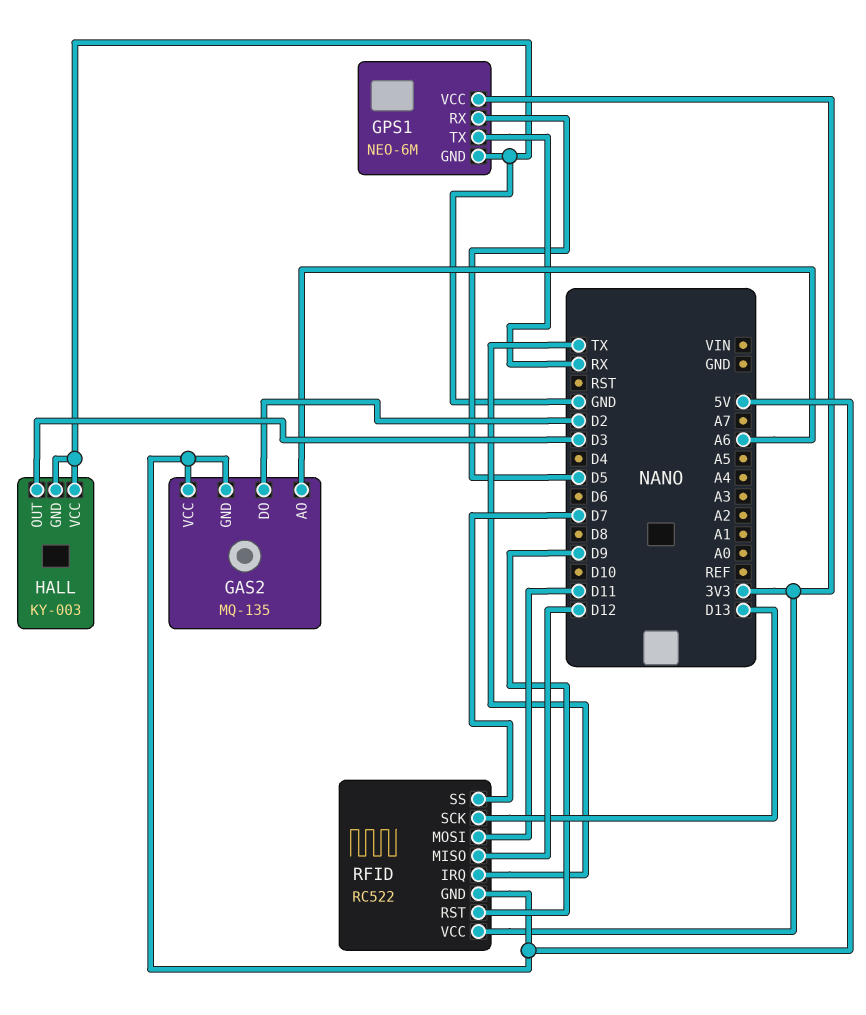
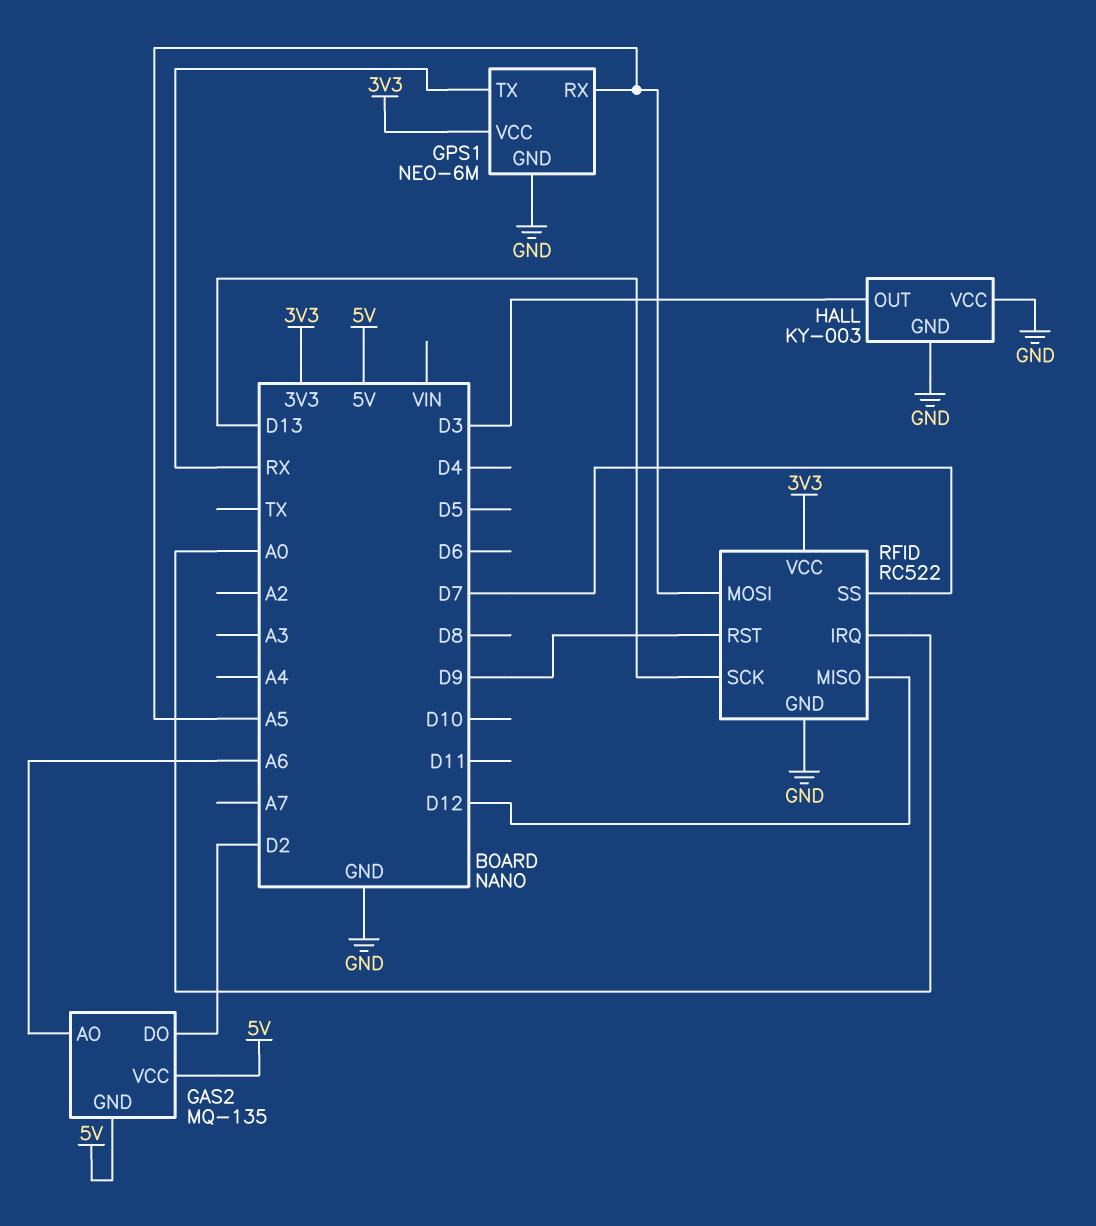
GPS1 pin RX: D5 -> A5
RFID pin GND: 5V -> GND
RFID pin IRQ: TX -> A0
RFID pin MOSI: D11 -> A5

